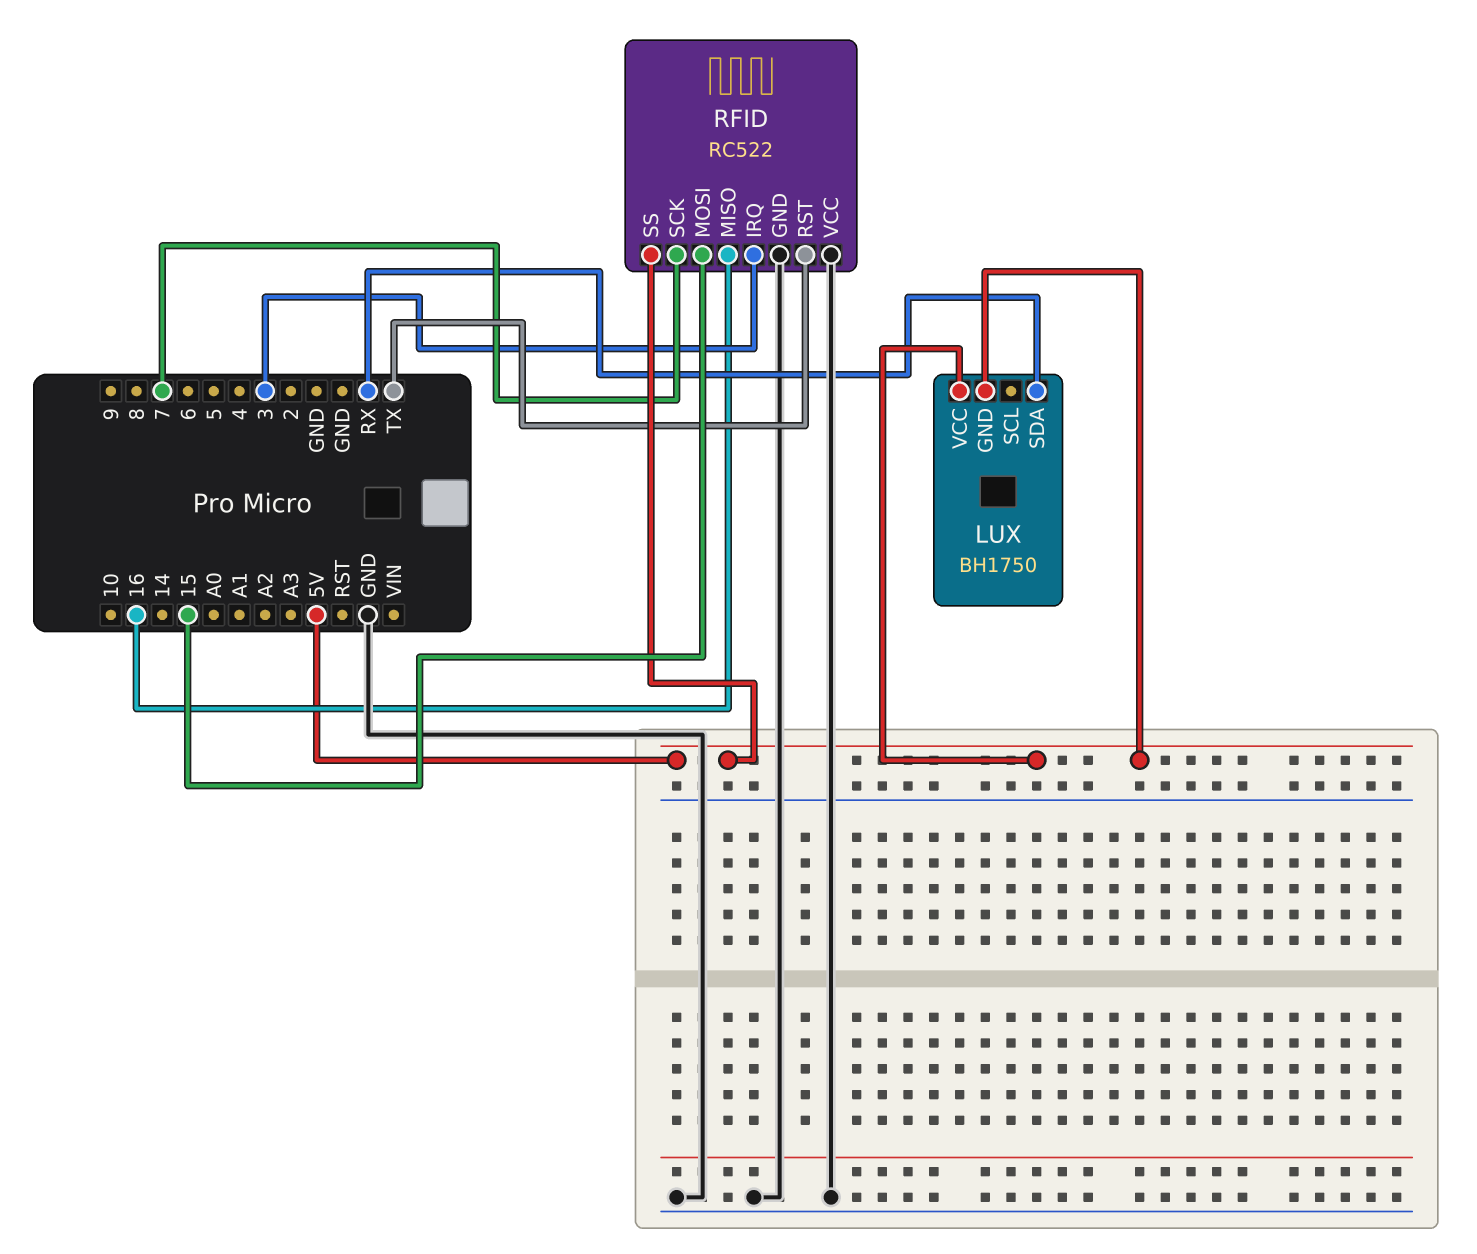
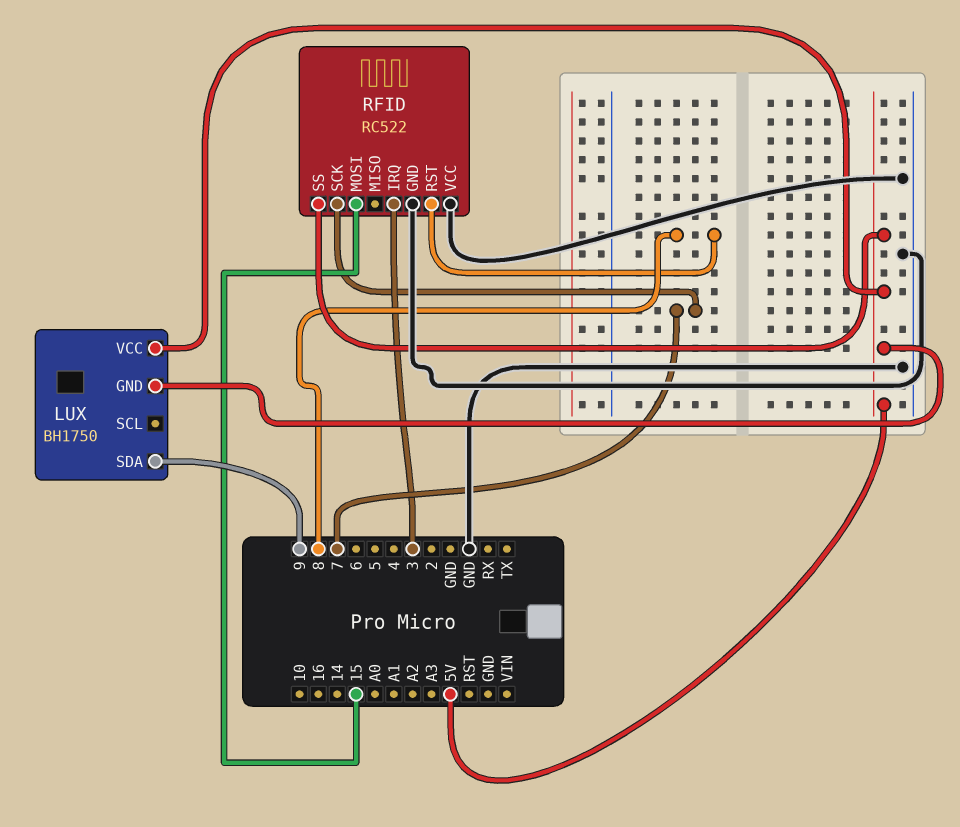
LUX pin SDA: RX -> 9
RFID pin MISO: 16 -> none
RFID pin RST: TX -> 8

